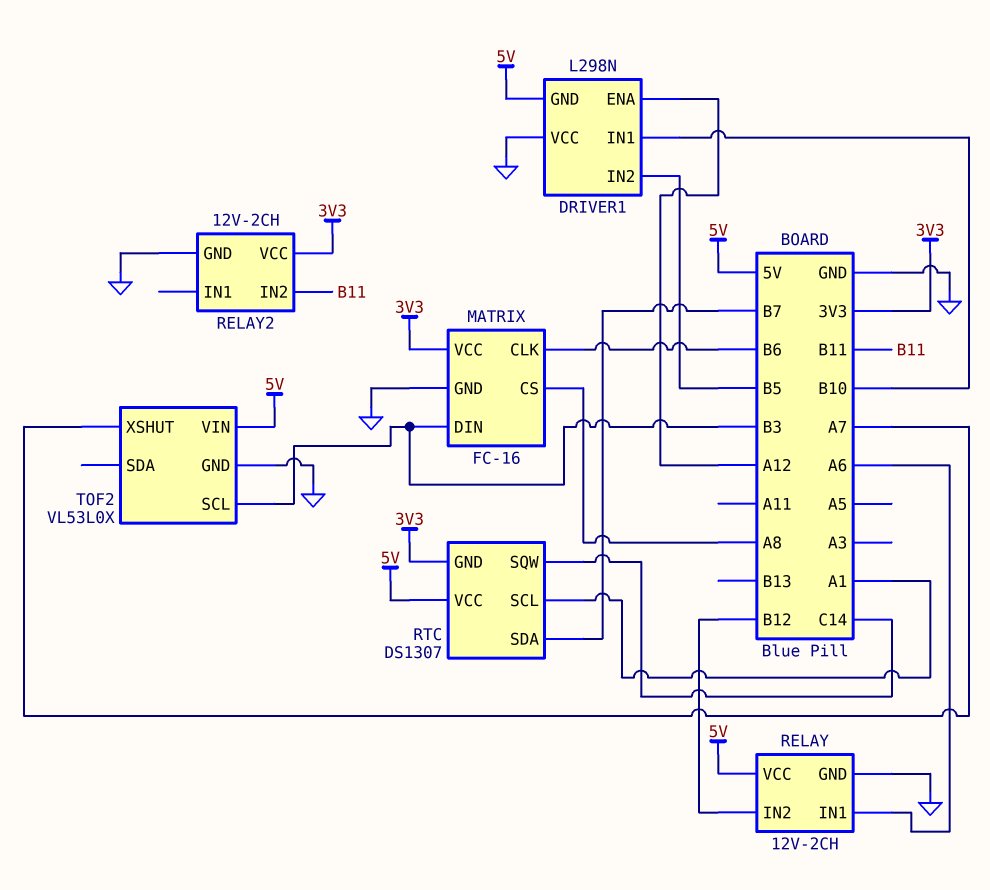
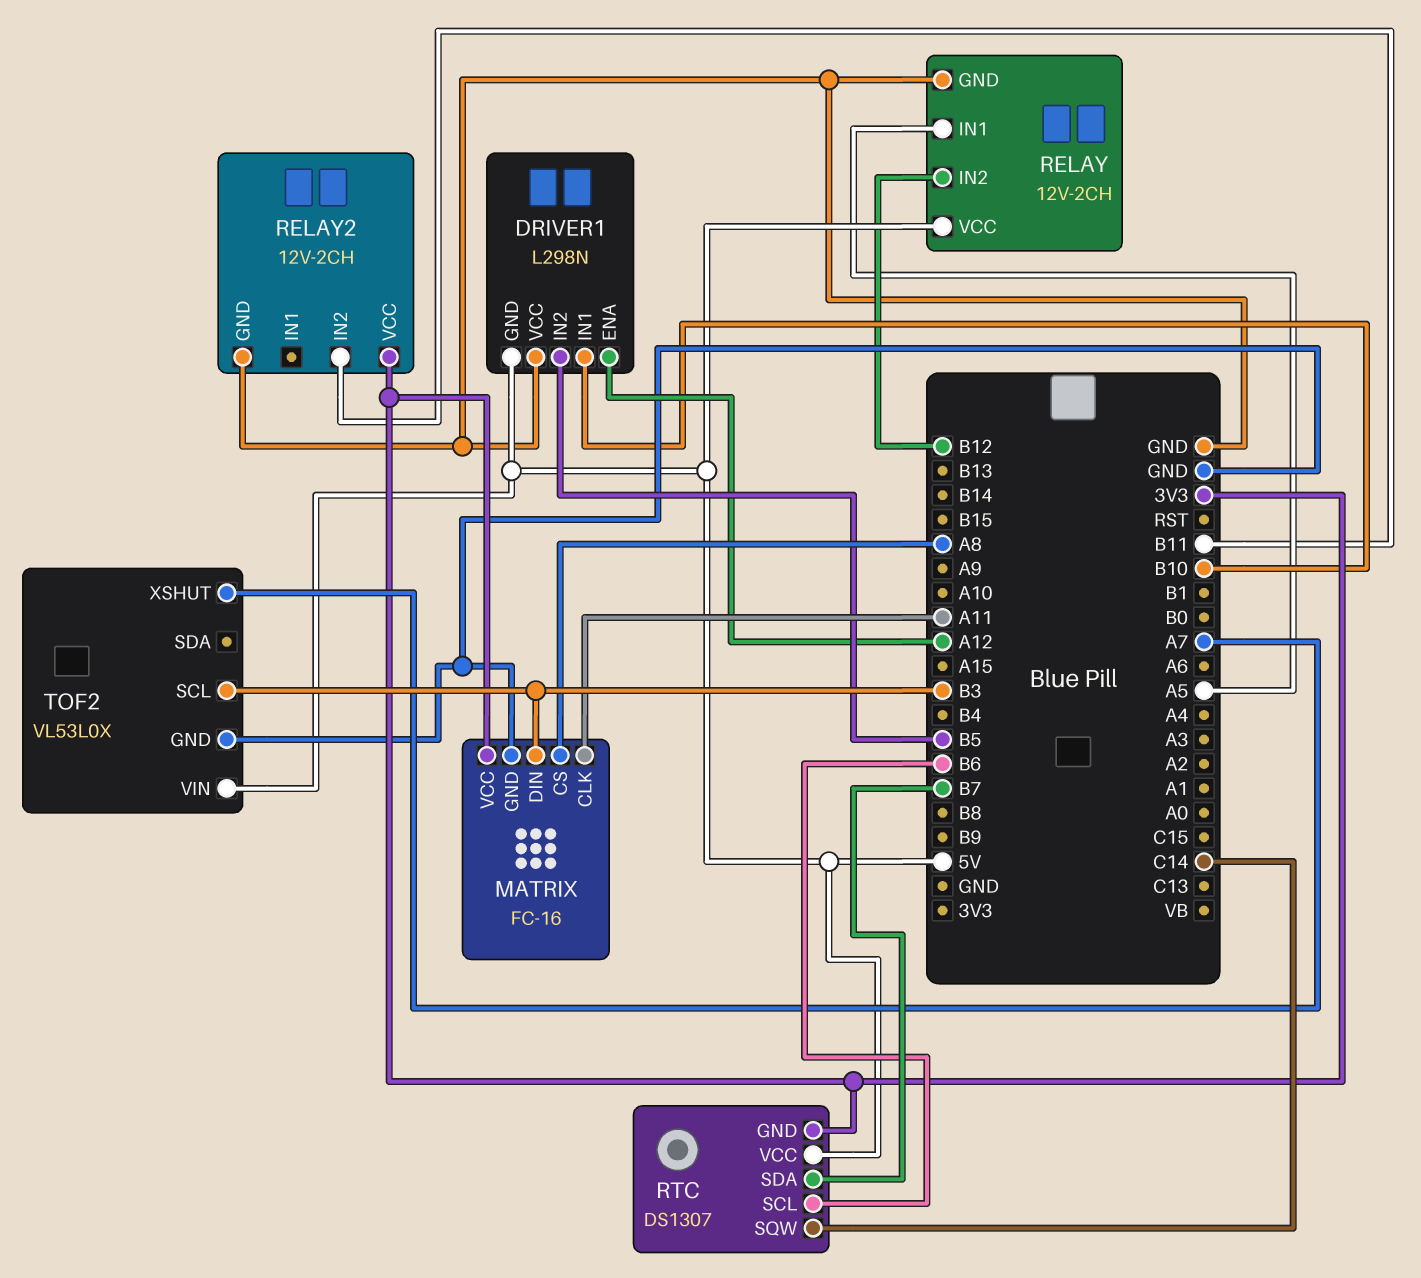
MATRIX pin CLK: B6 -> A11
RELAY pin IN1: A6 -> A5
RTC pin SCL: A1 -> B6

